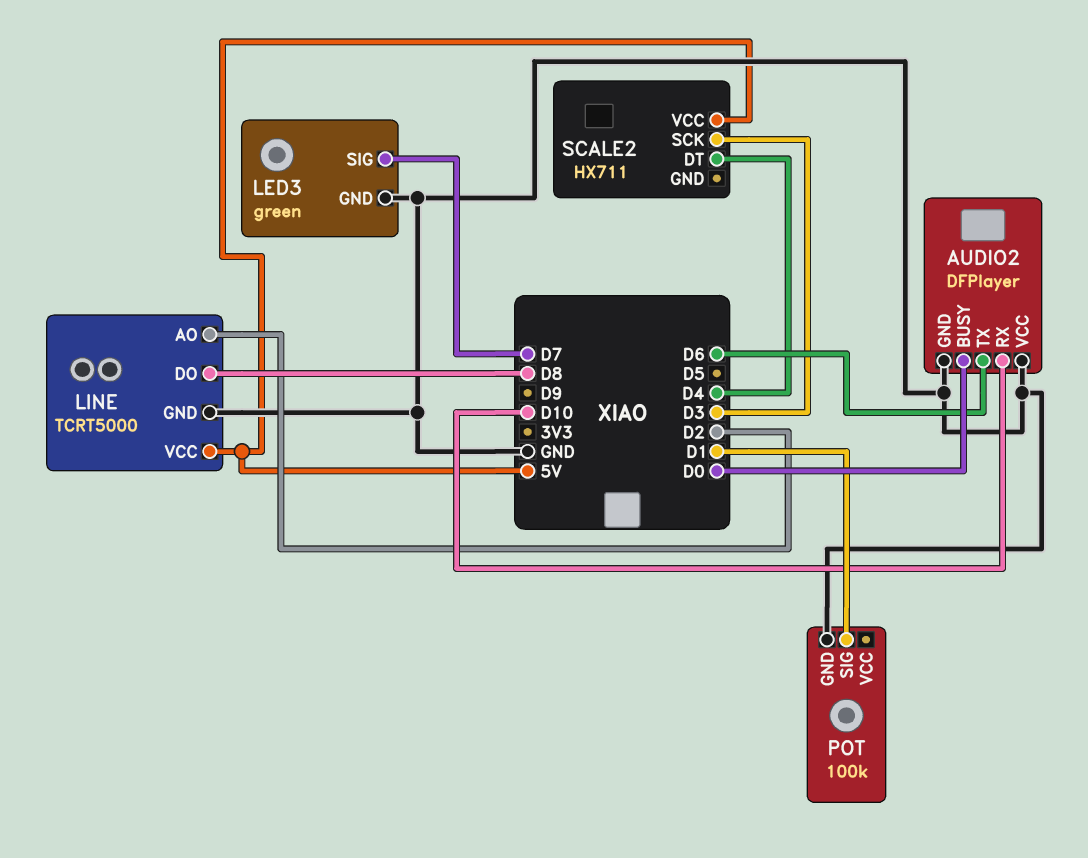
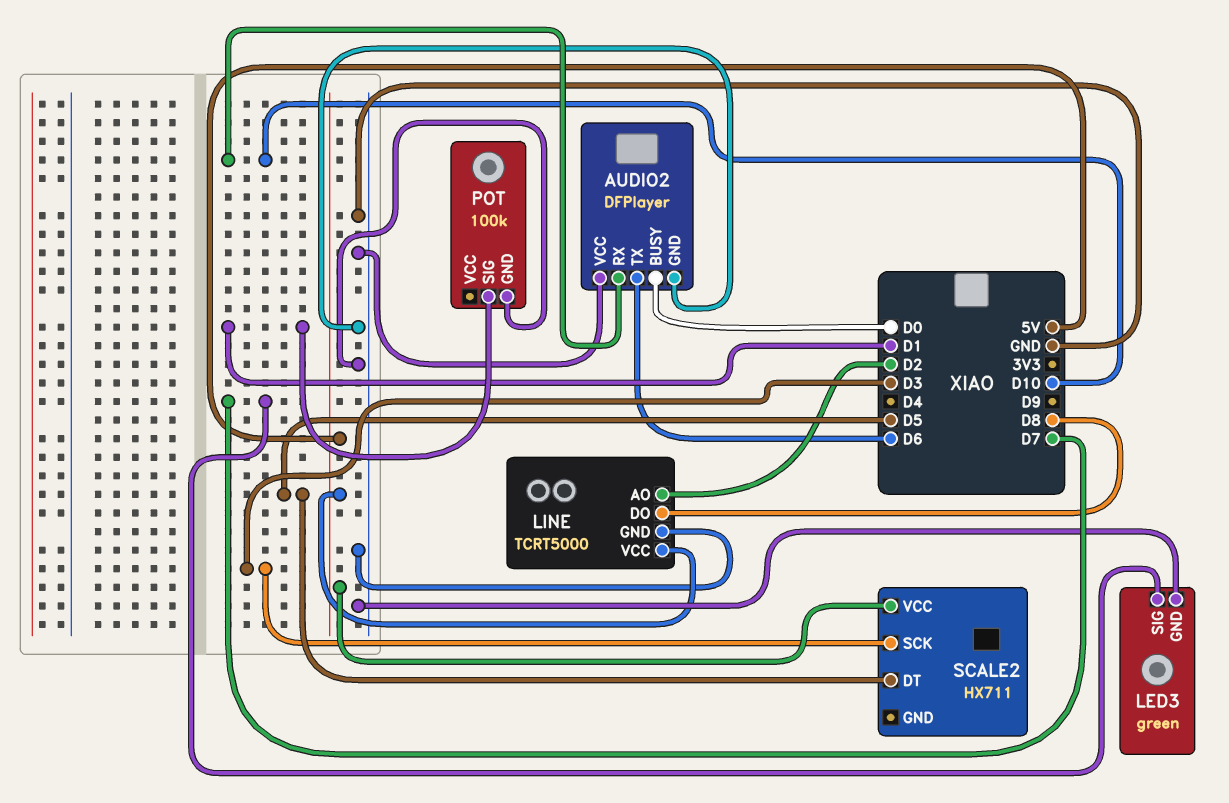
SCALE2 pin DT: D4 -> D5

